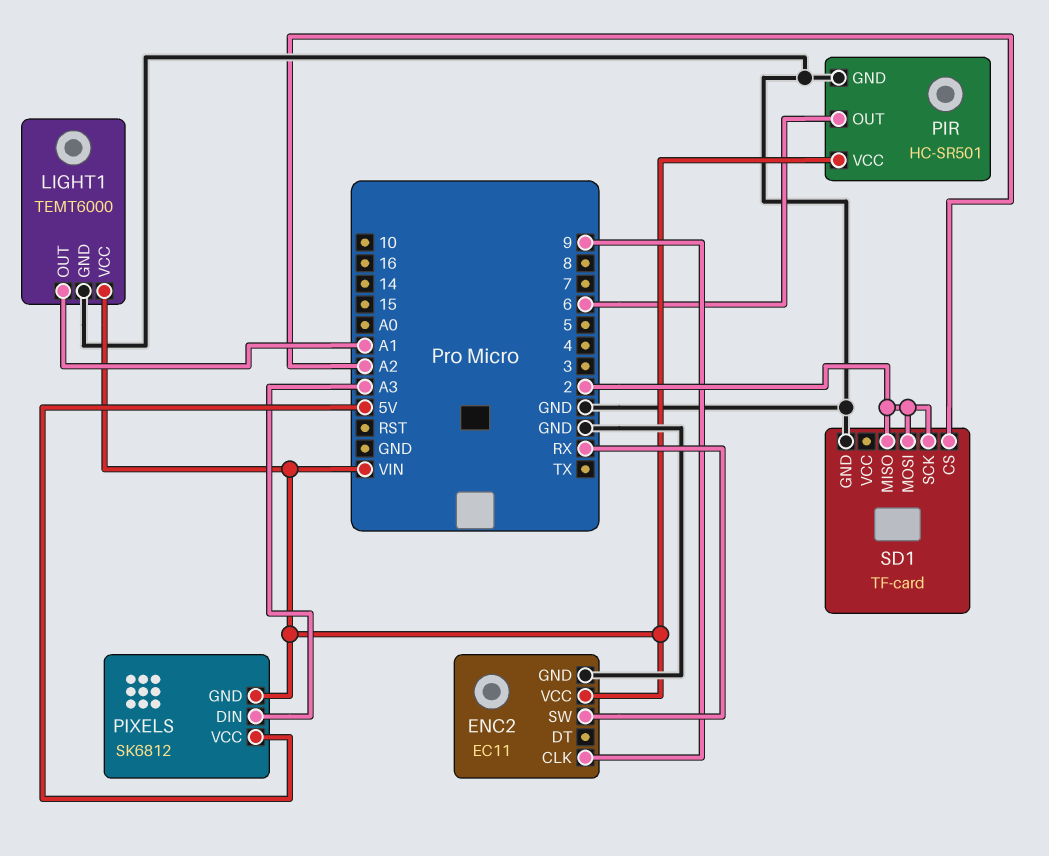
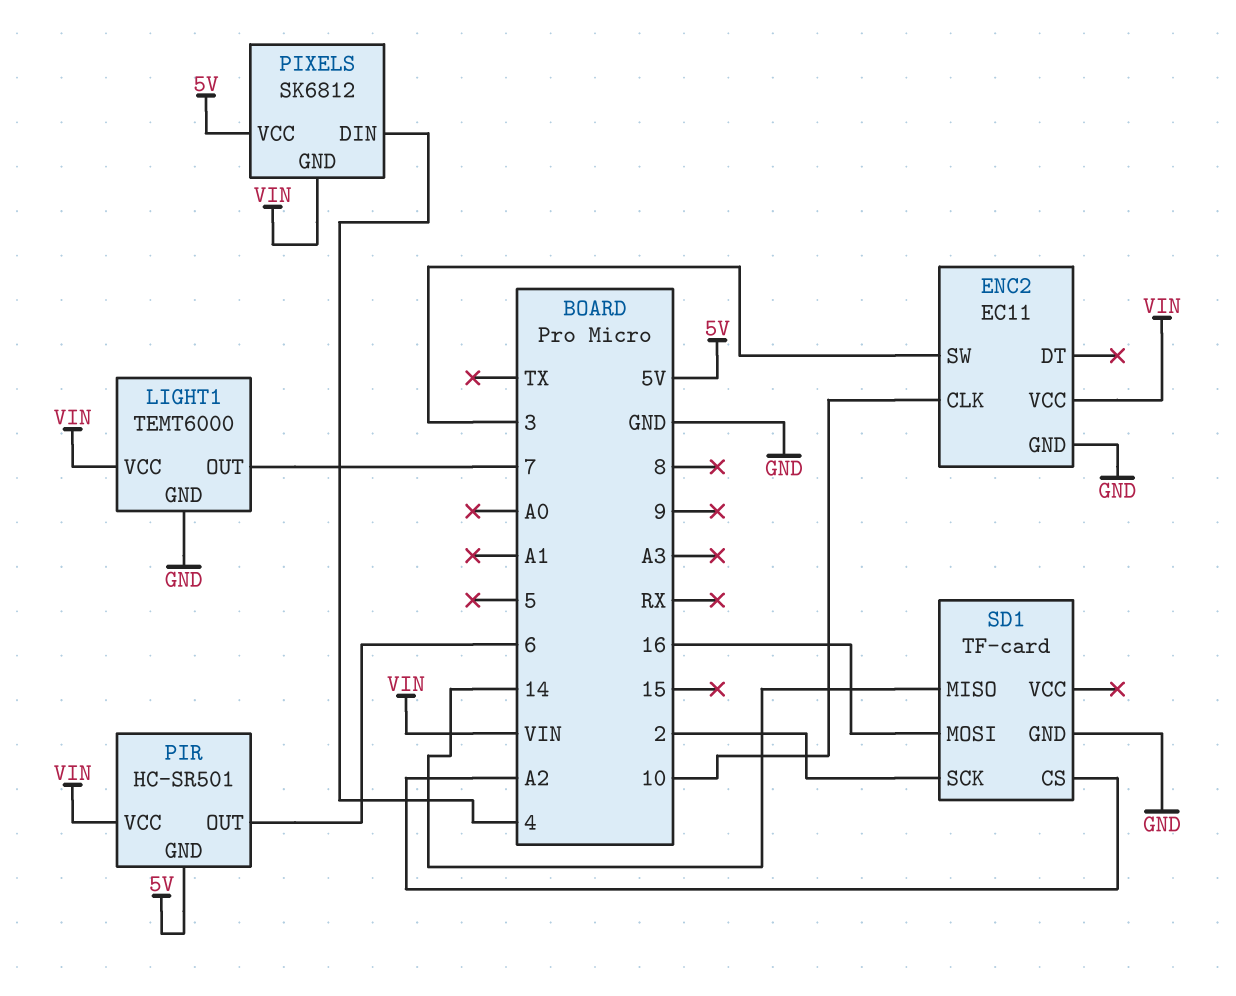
ENC2 pin CLK: 9 -> 10
ENC2 pin SW: RX -> 3
LIGHT1 pin OUT: A1 -> 7
PIR pin GND: GND -> 5V
PIXELS pin DIN: A3 -> 4
SD1 pin MISO: 2 -> 14
SD1 pin MOSI: 2 -> 16

